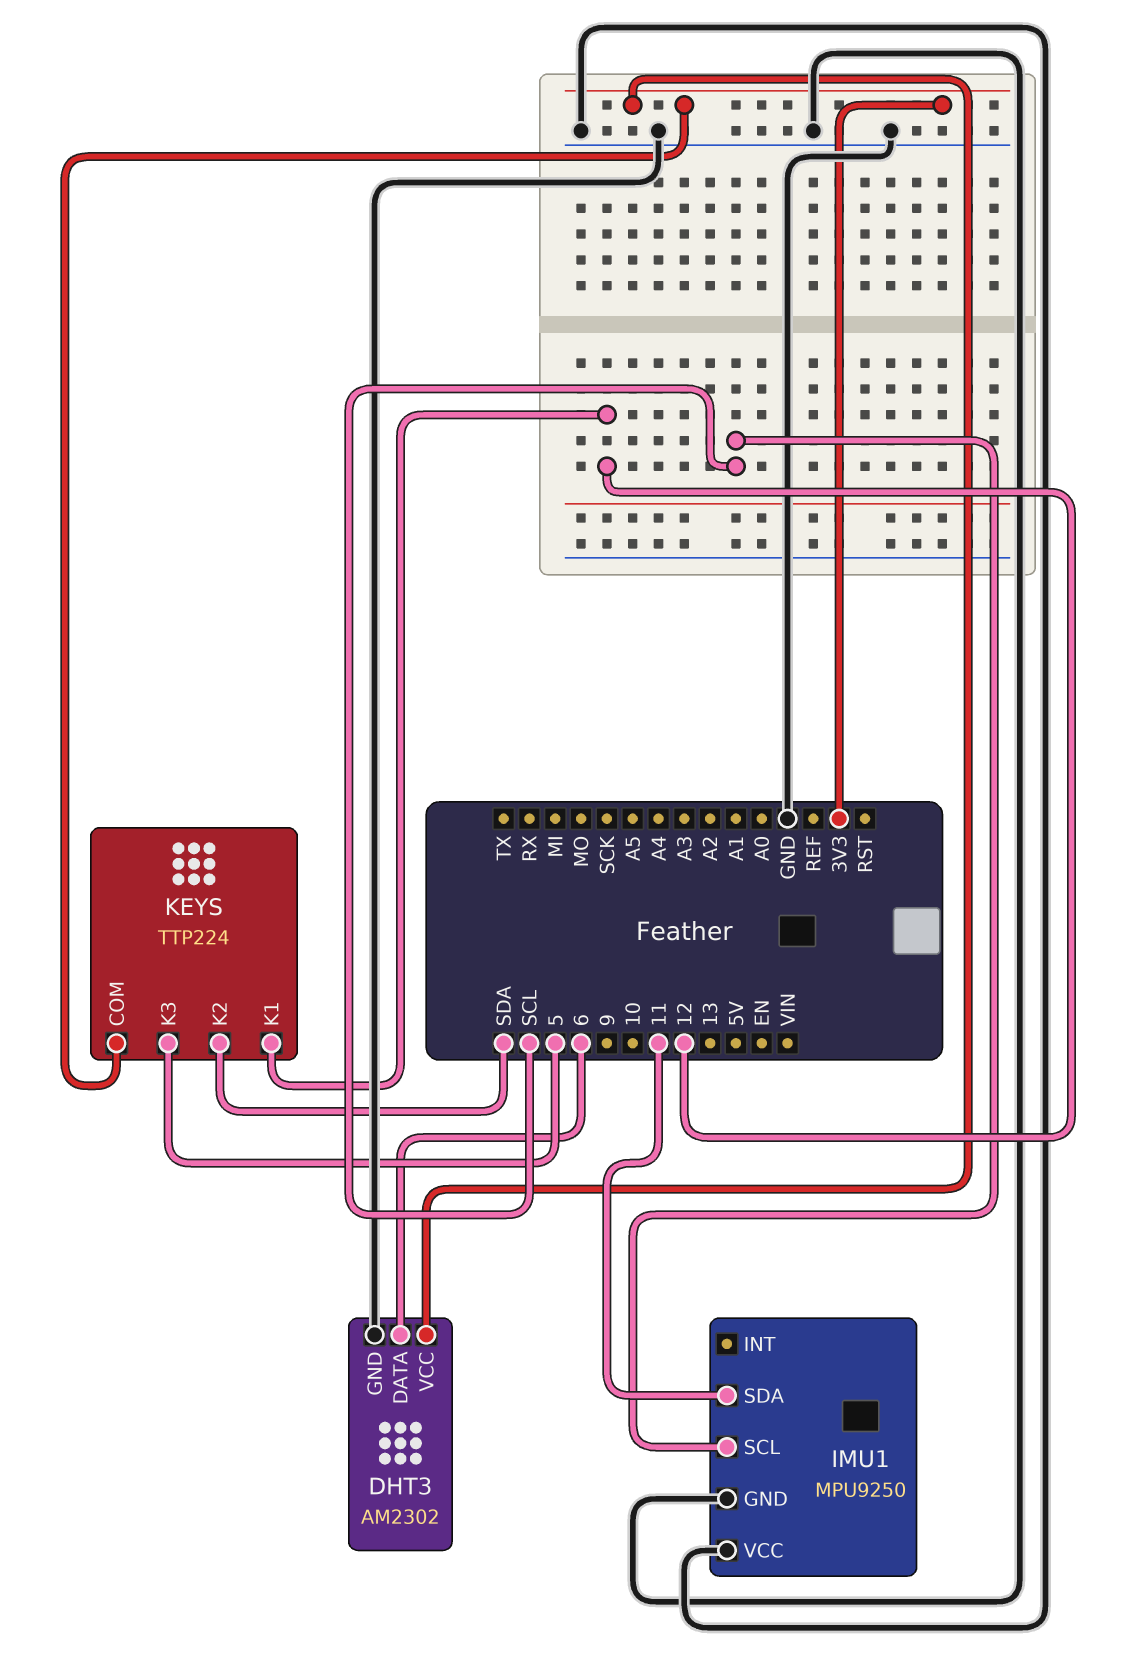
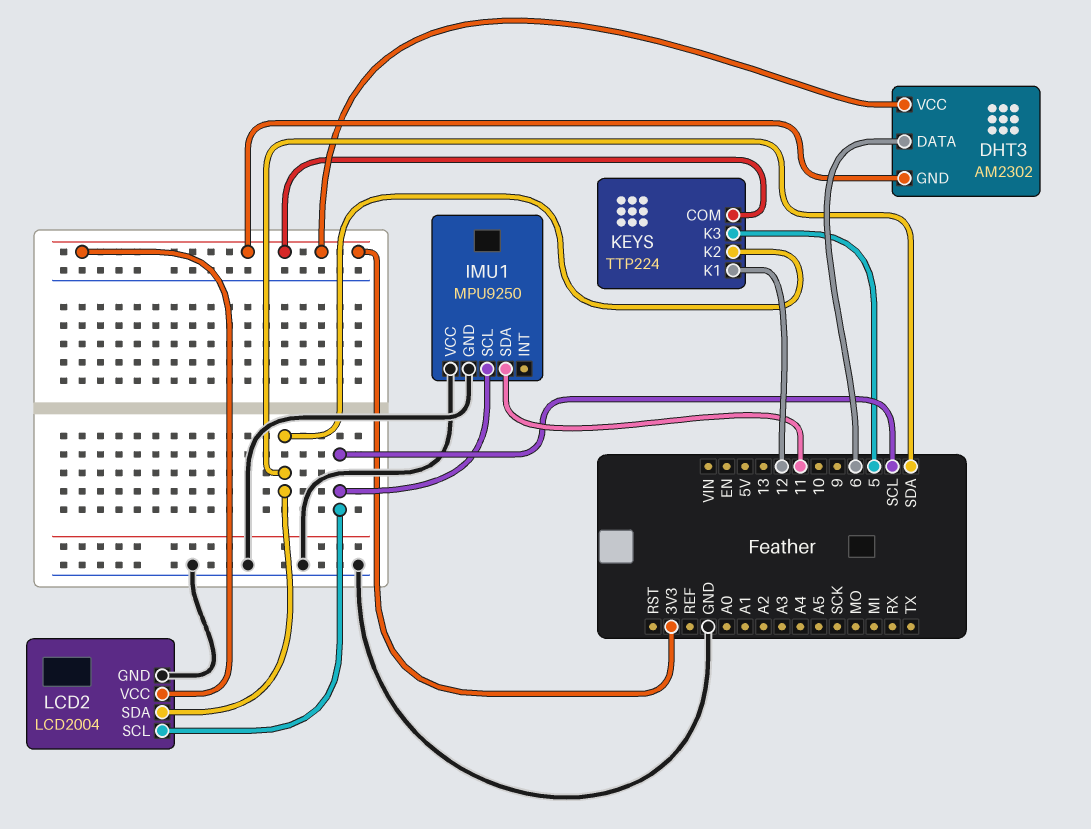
DHT3 pin GND: GND -> 3V3
LCD2: none -> LCD2004
LCD2 pin GND: none -> GND
LCD2 pin SCL: none -> SCL
LCD2 pin SDA: none -> SDA
LCD2 pin VCC: none -> 3V3

